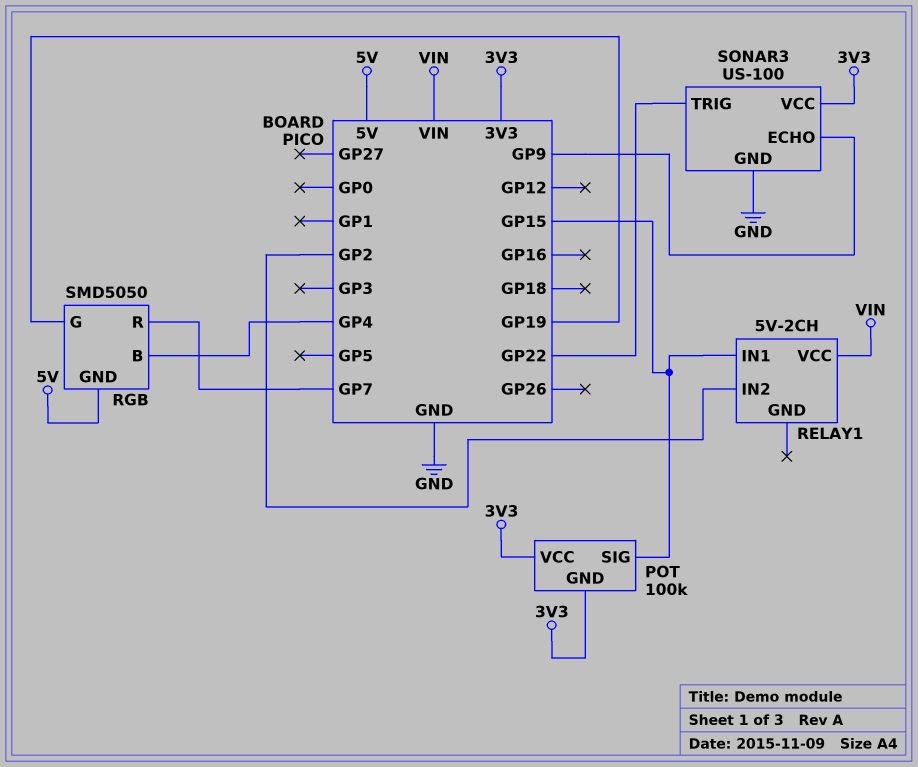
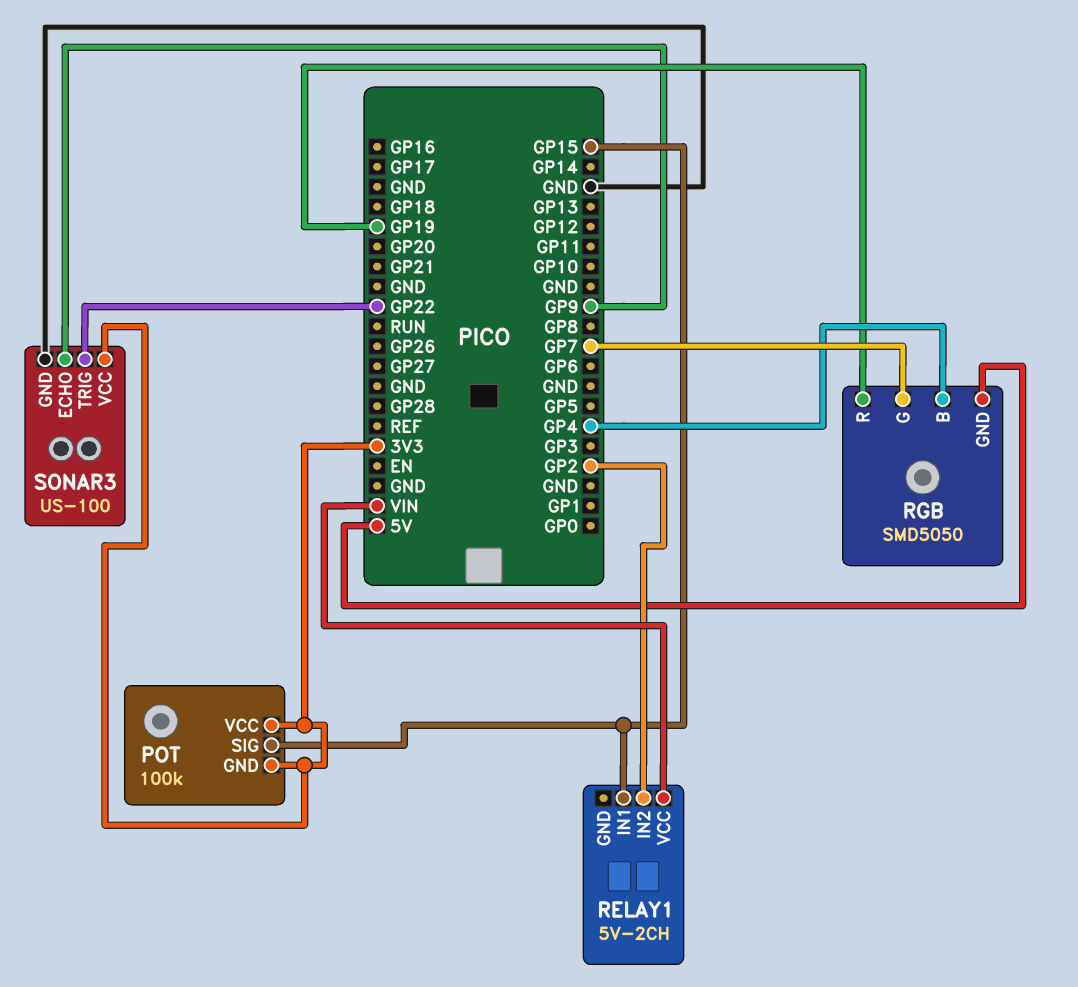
RGB pin G: GP19 -> GP7
RGB pin R: GP7 -> GP19

